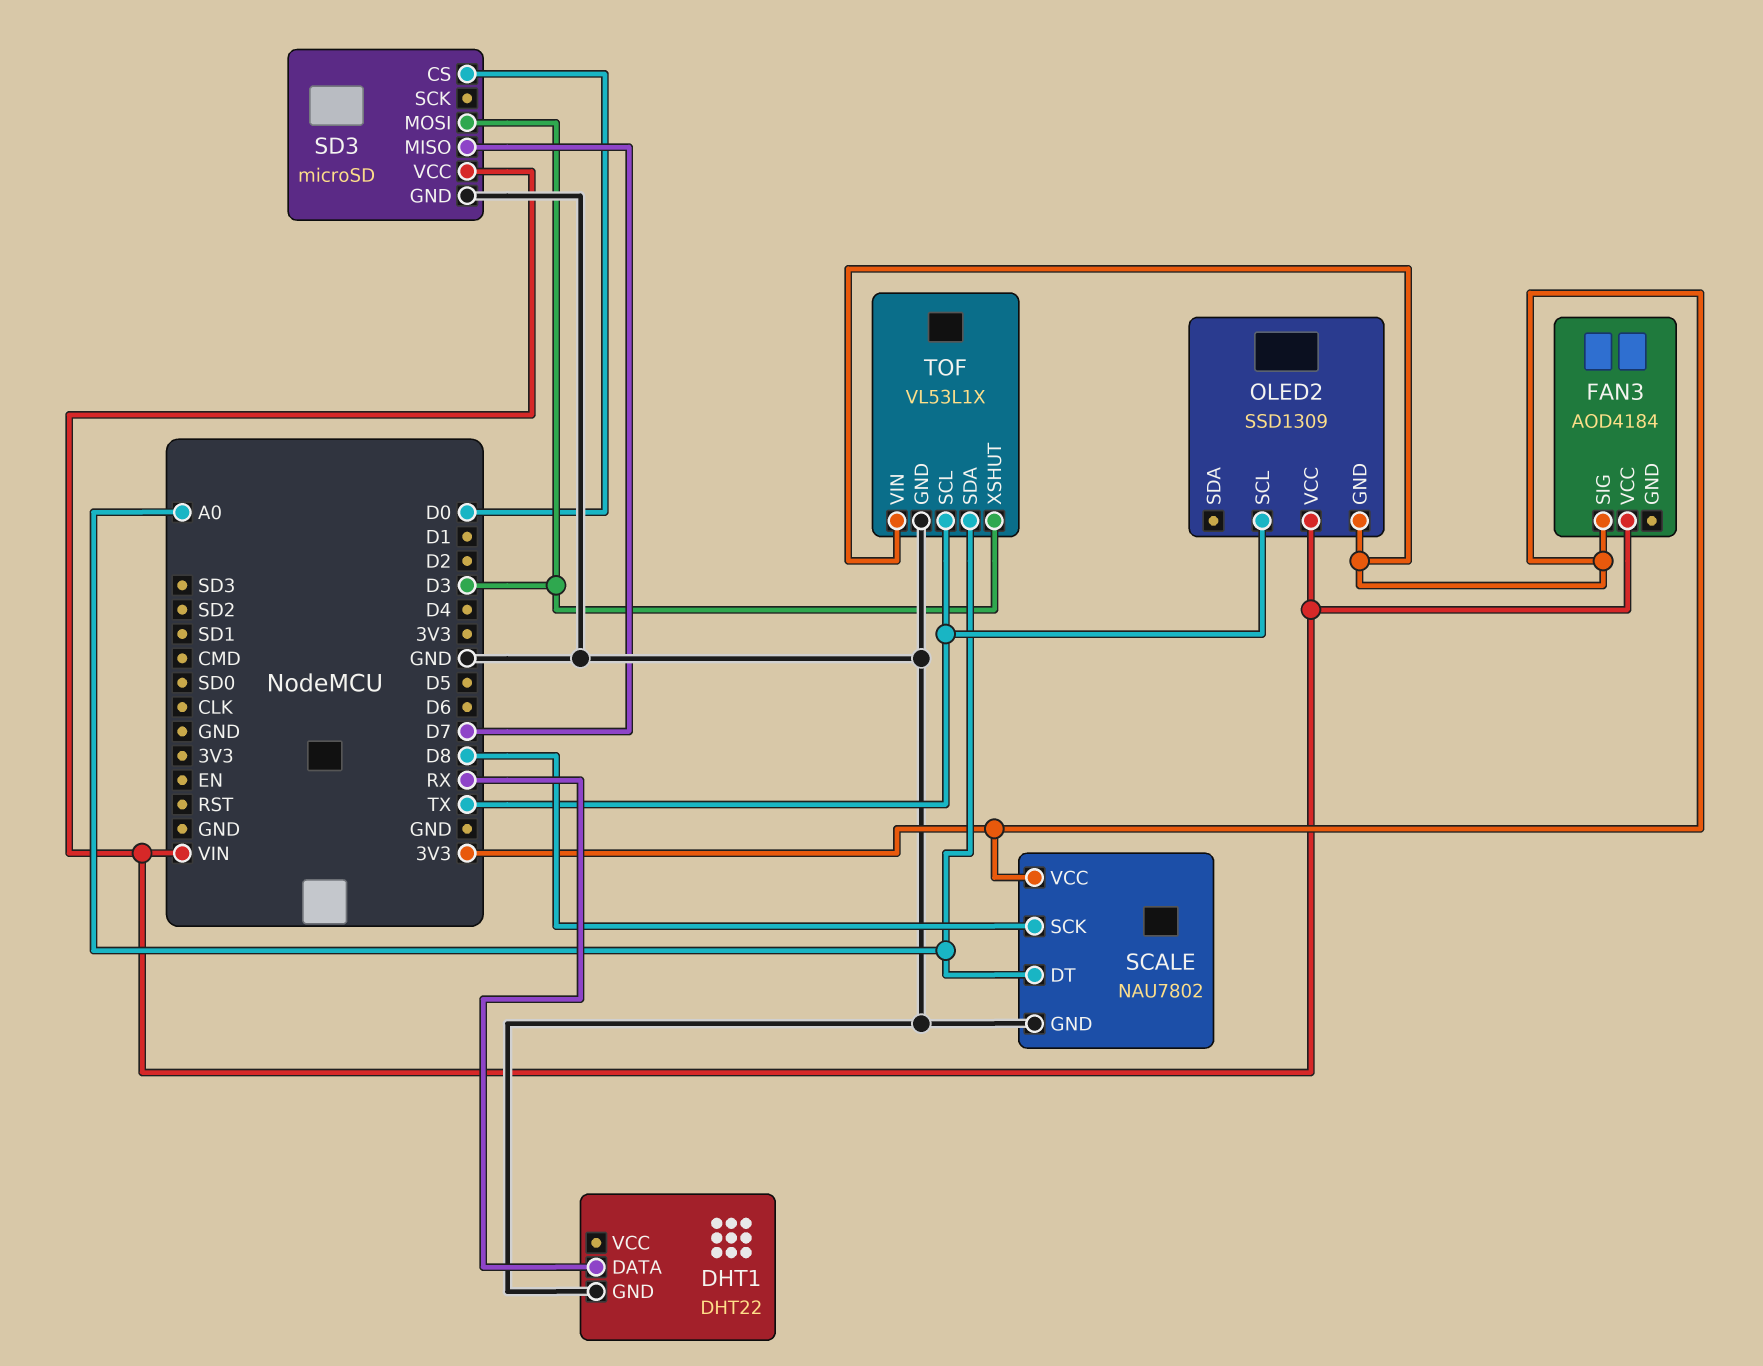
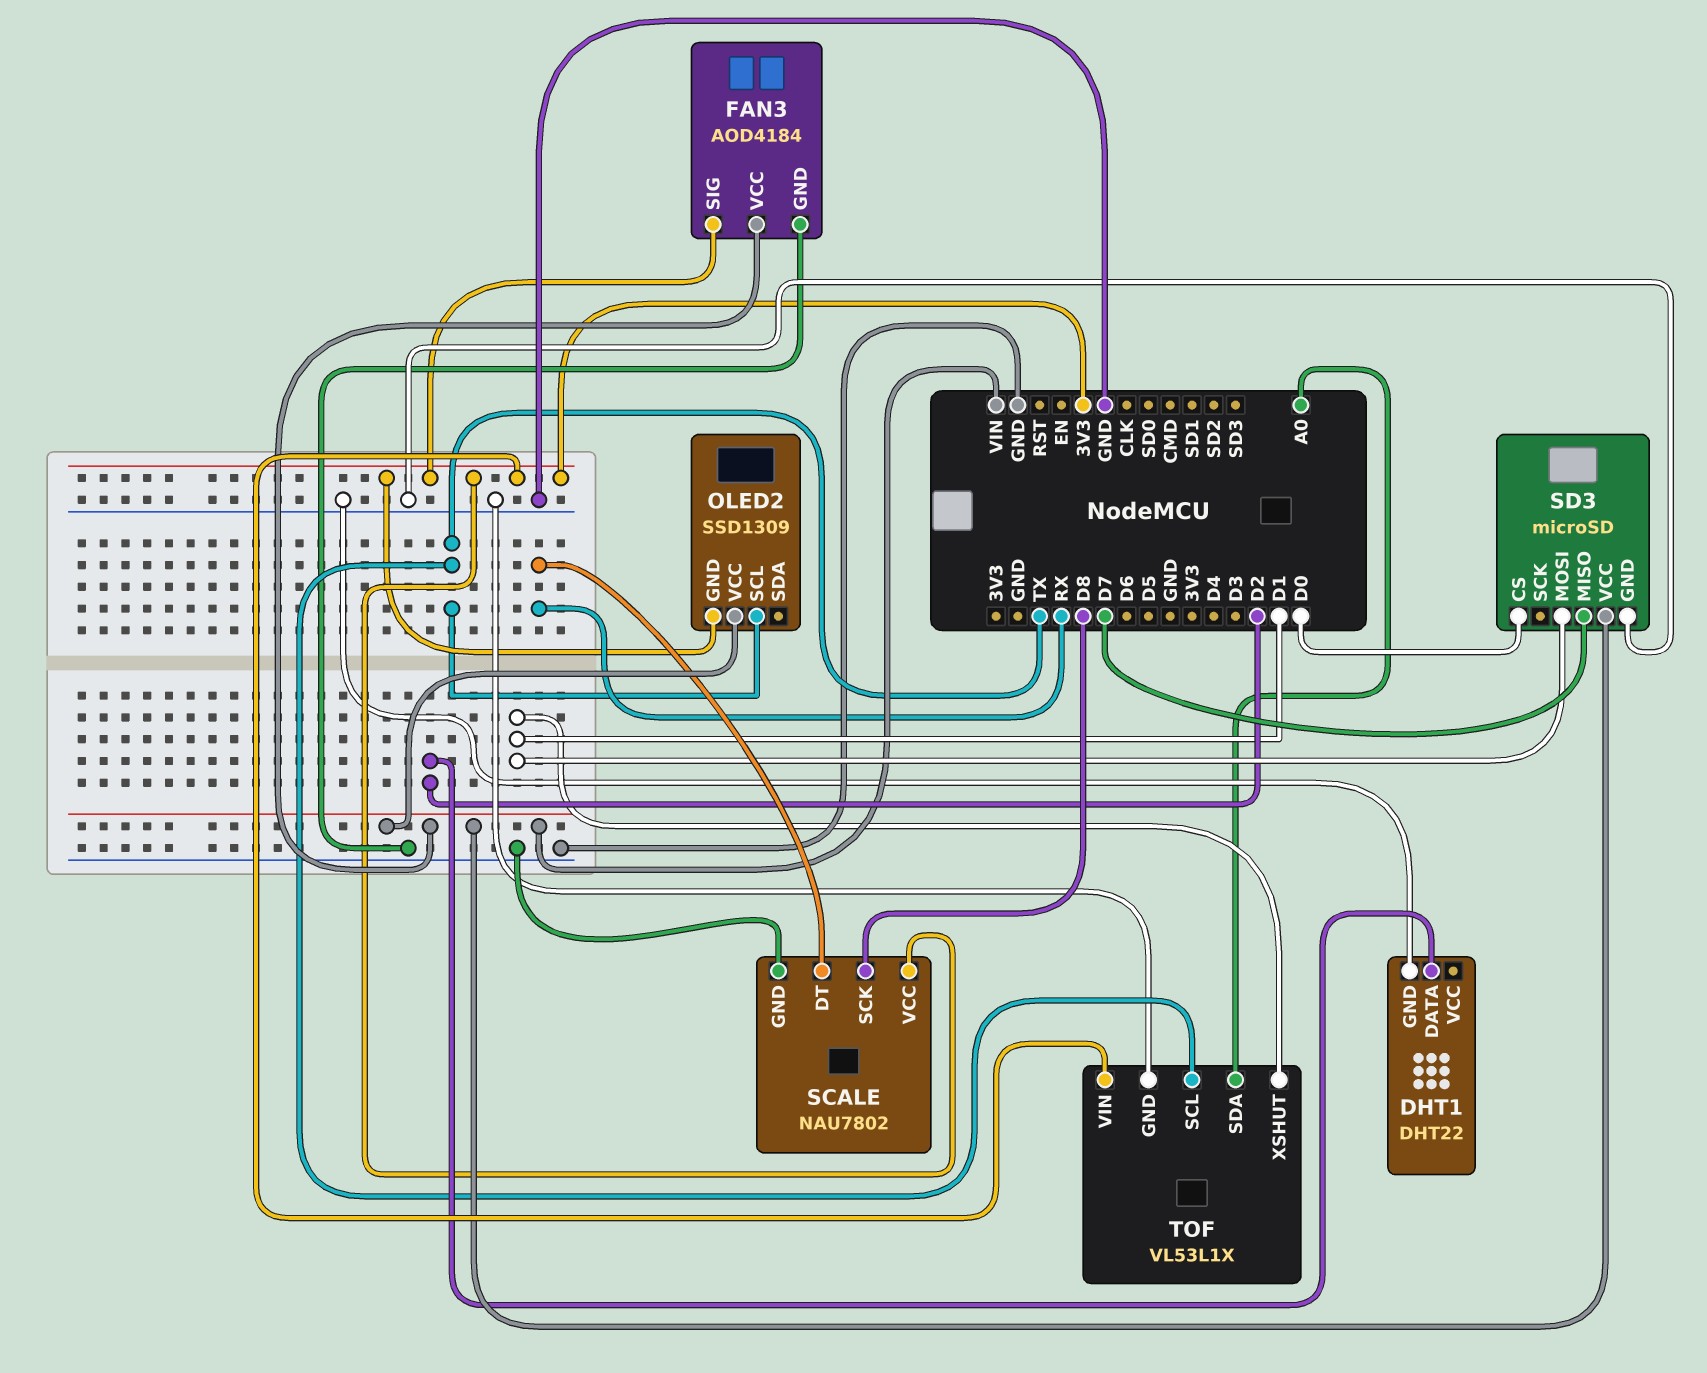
DHT1 pin DATA: RX -> D2
FAN3 pin GND: none -> GND
SCALE pin DT: A0 -> RX
SD3 pin MOSI: D3 -> D1
TOF pin XSHUT: D3 -> D1

